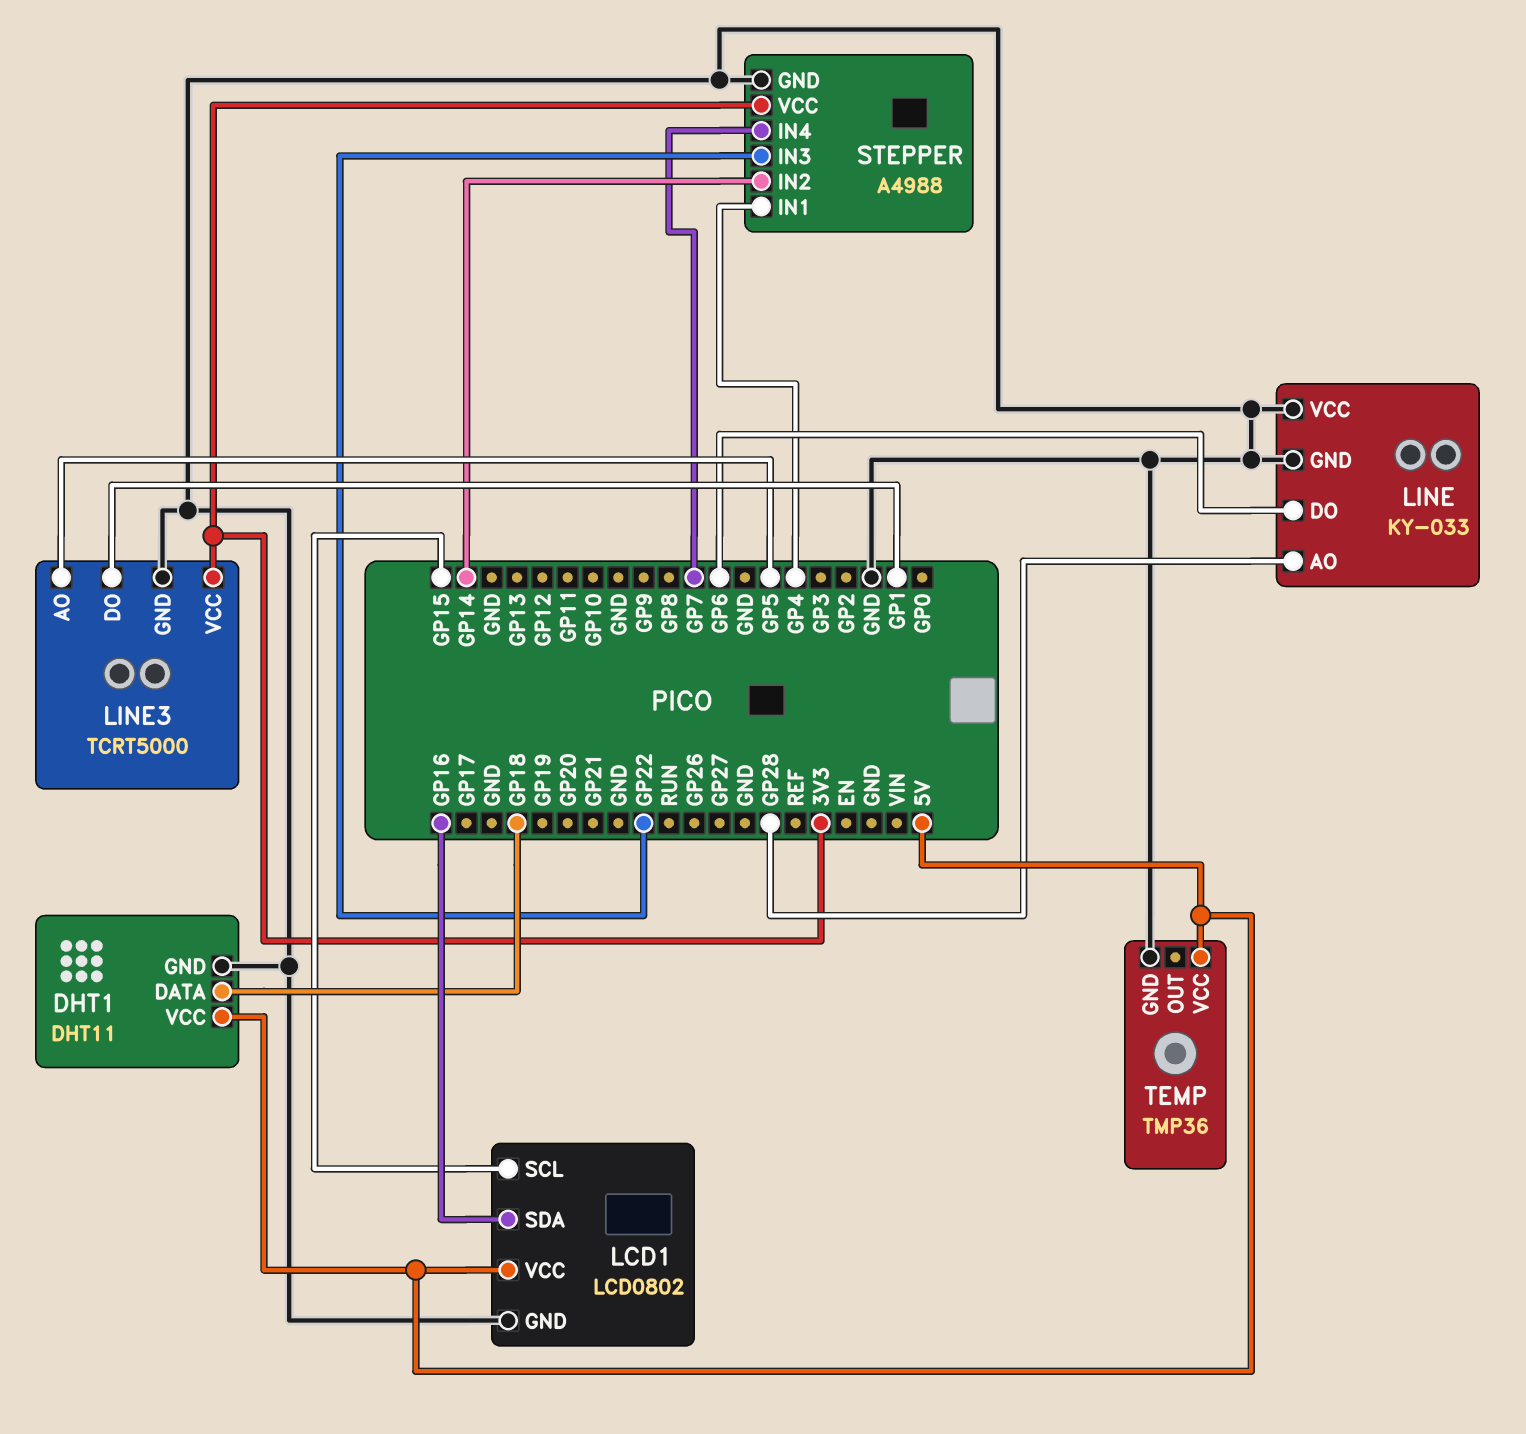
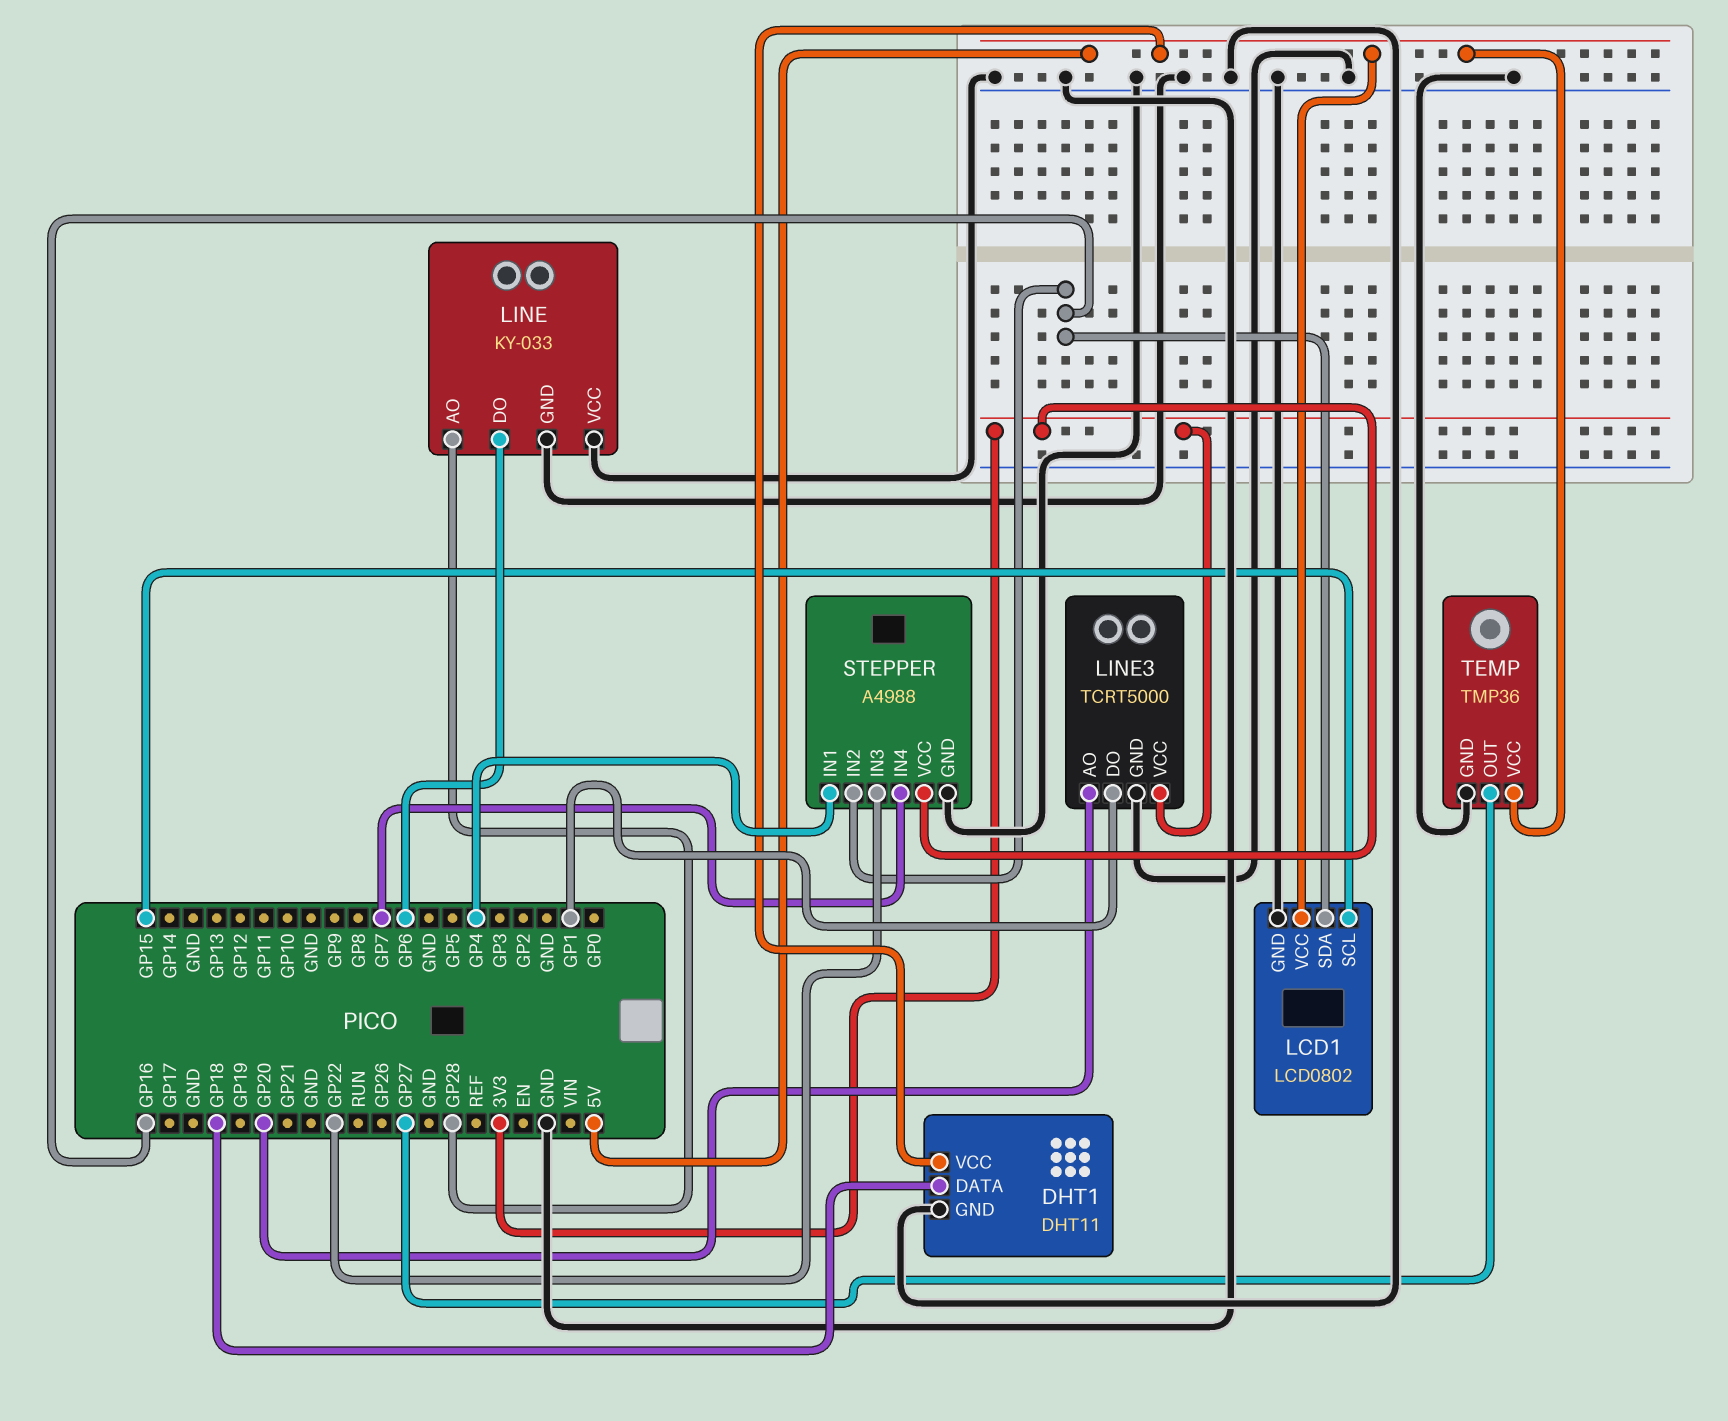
LINE3 pin AO: GP5 -> GP20
STEPPER pin IN2: GP14 -> GP16
TEMP pin OUT: none -> GP27

